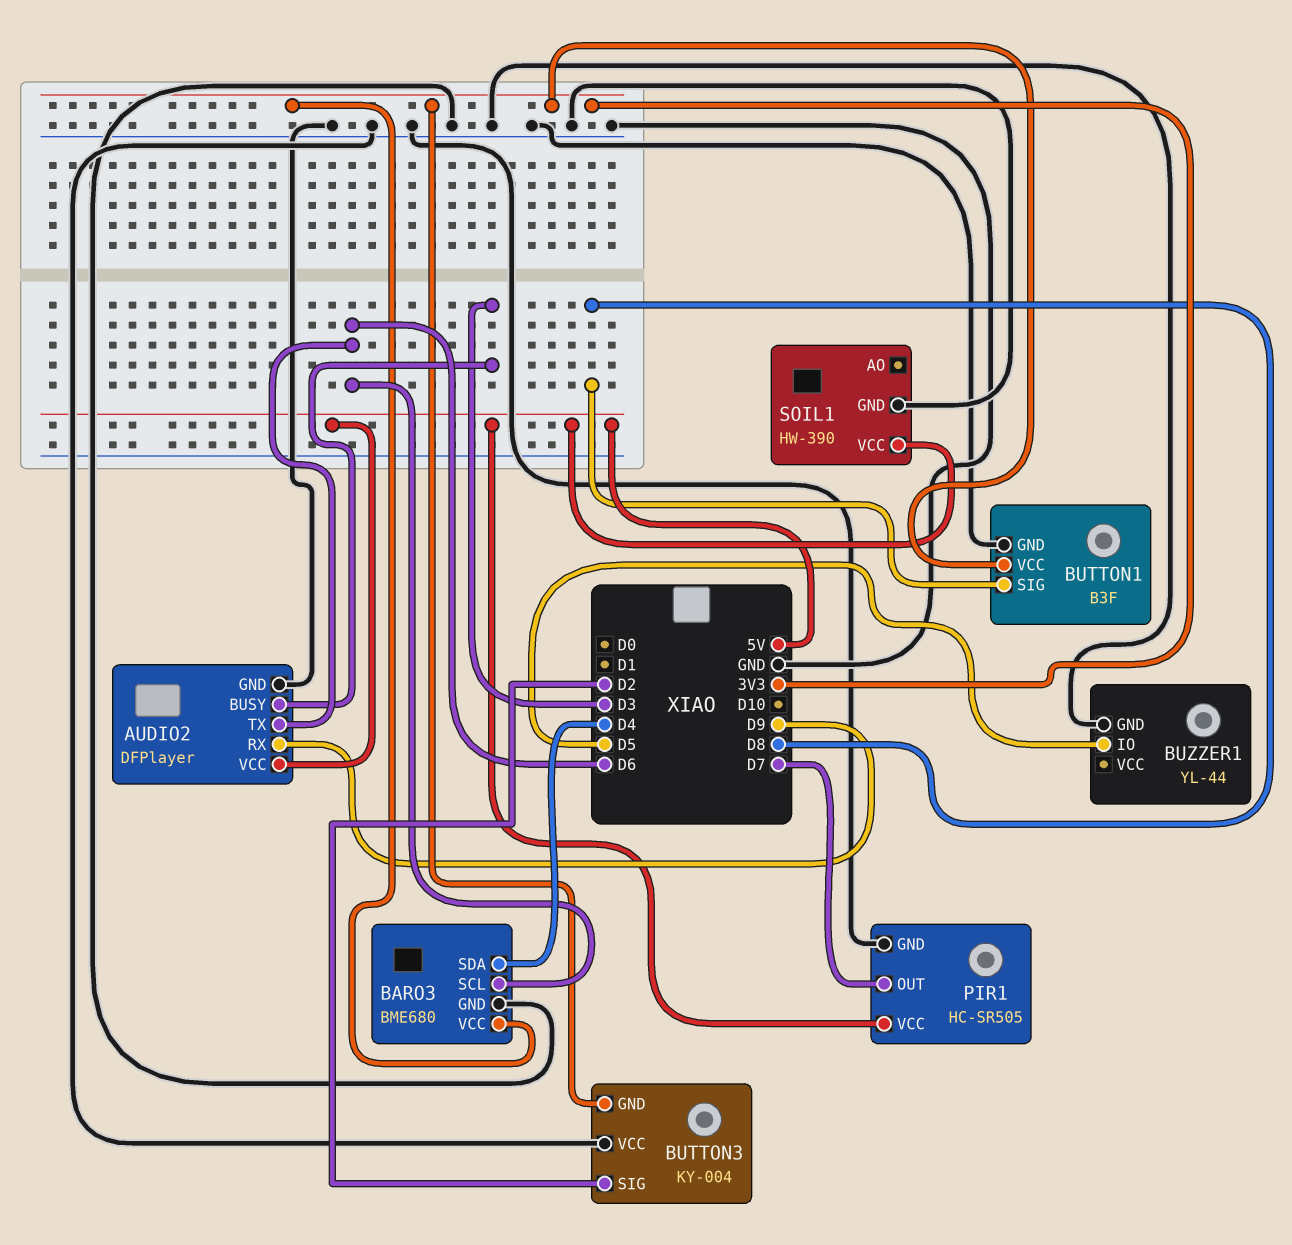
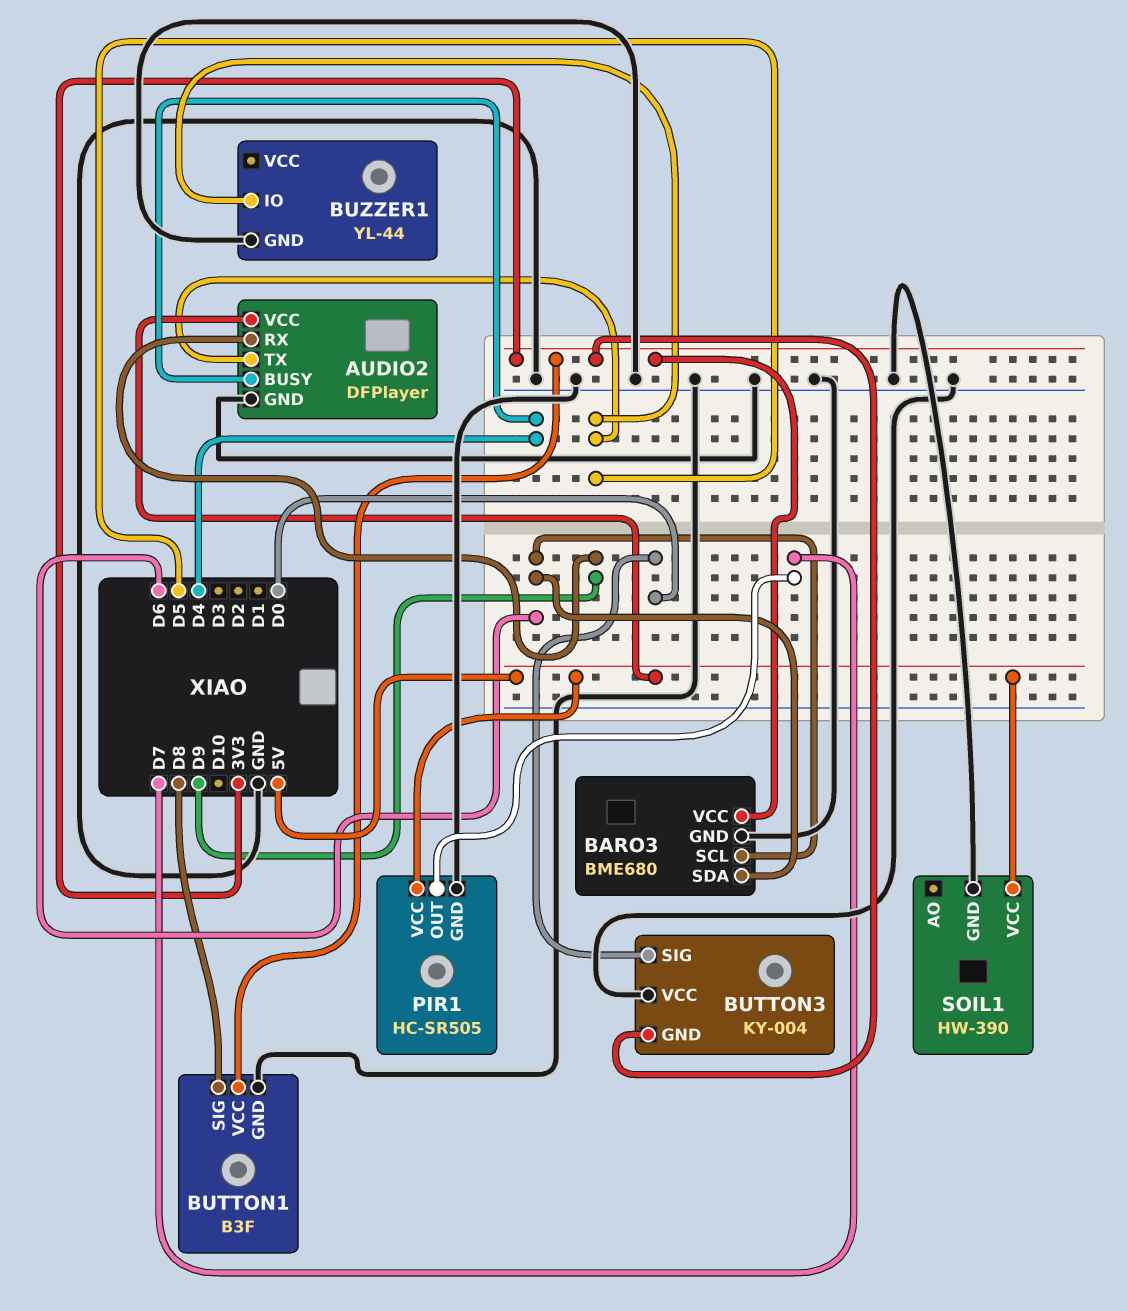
AUDIO2 pin BUSY: D3 -> D4
AUDIO2 pin TX: D6 -> D5
BARO3 pin SDA: D4 -> D6
BUTTON3 pin SIG: D2 -> D0

